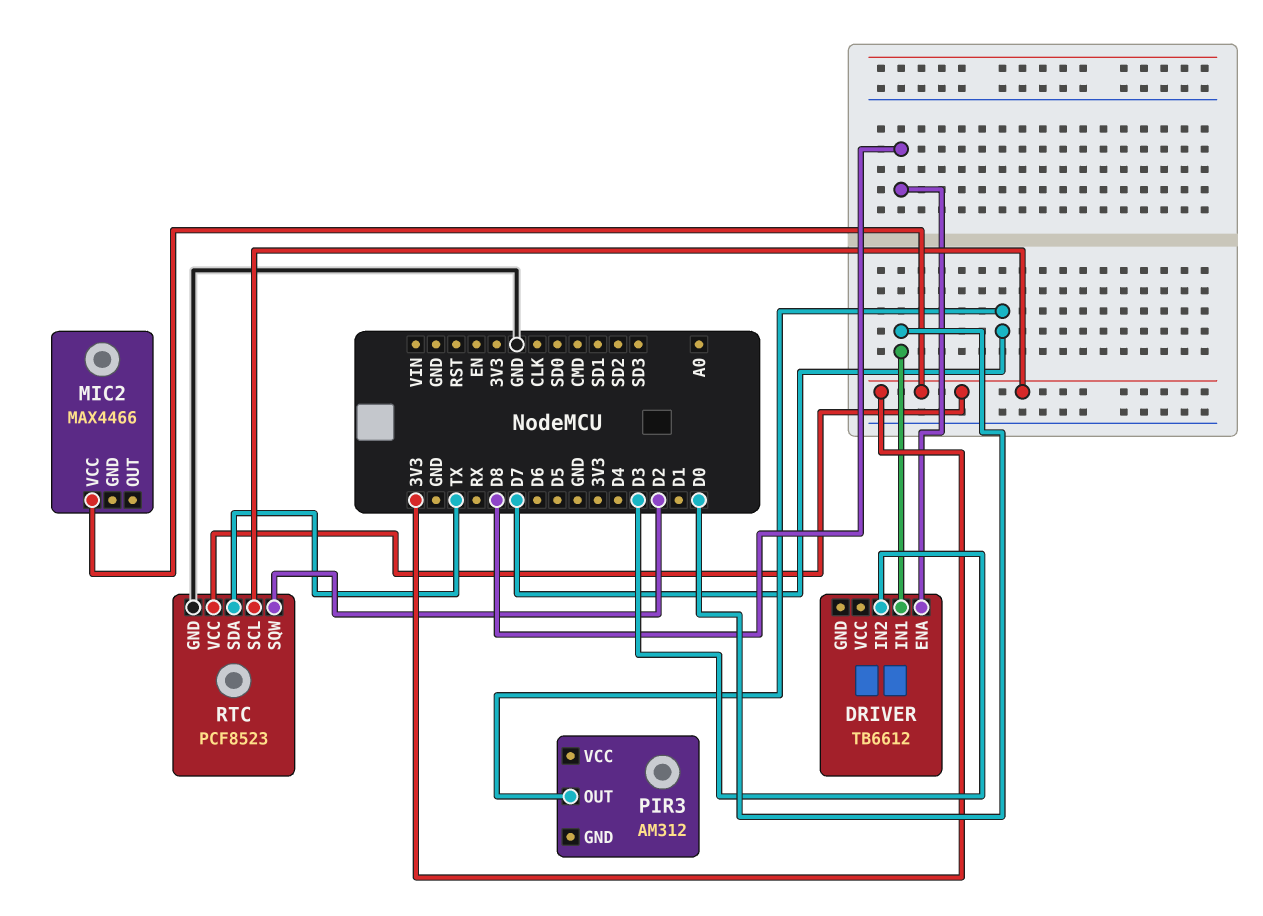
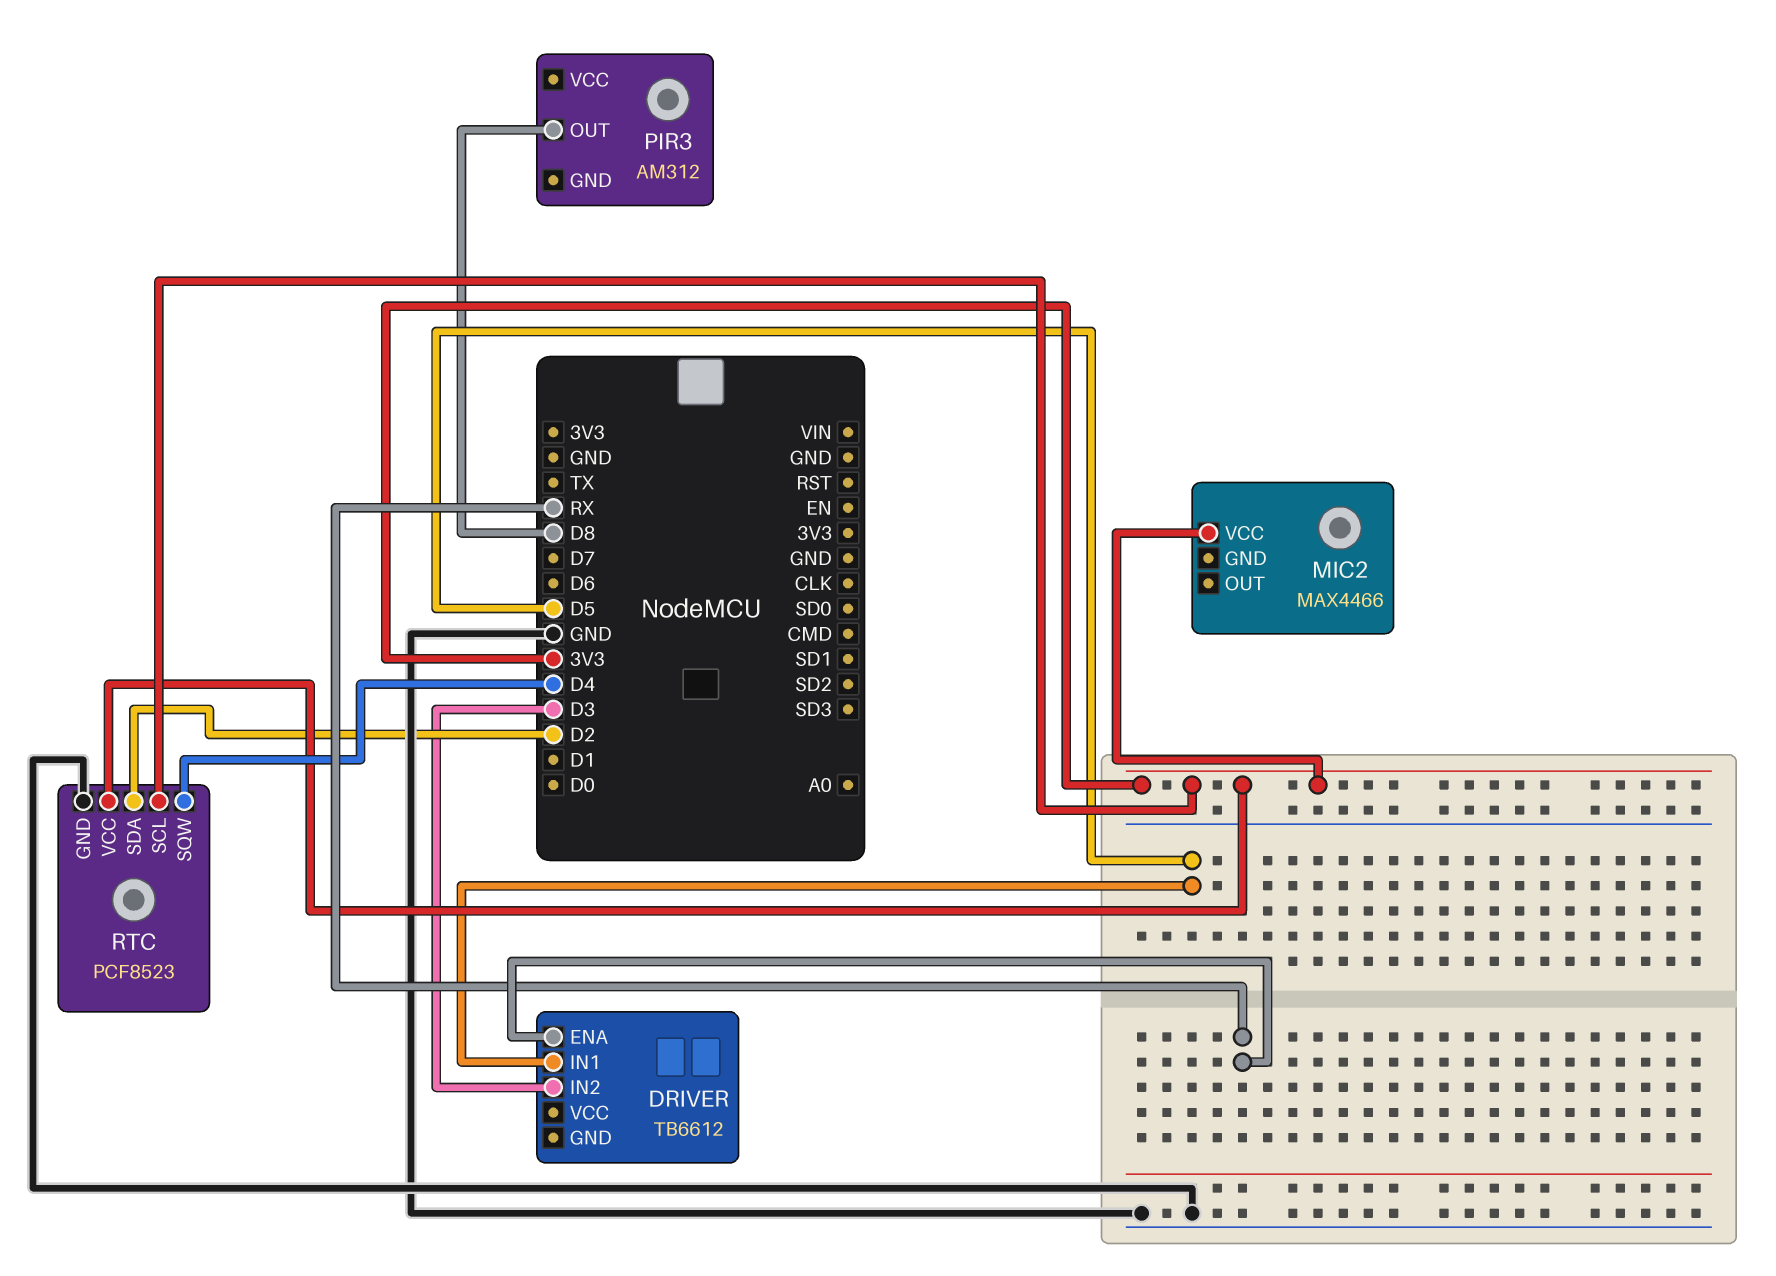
DRIVER pin ENA: D8 -> RX
DRIVER pin IN1: D0 -> D5
PIR3 pin OUT: D7 -> D8
RTC pin SDA: TX -> D2
RTC pin SQW: D2 -> D4

